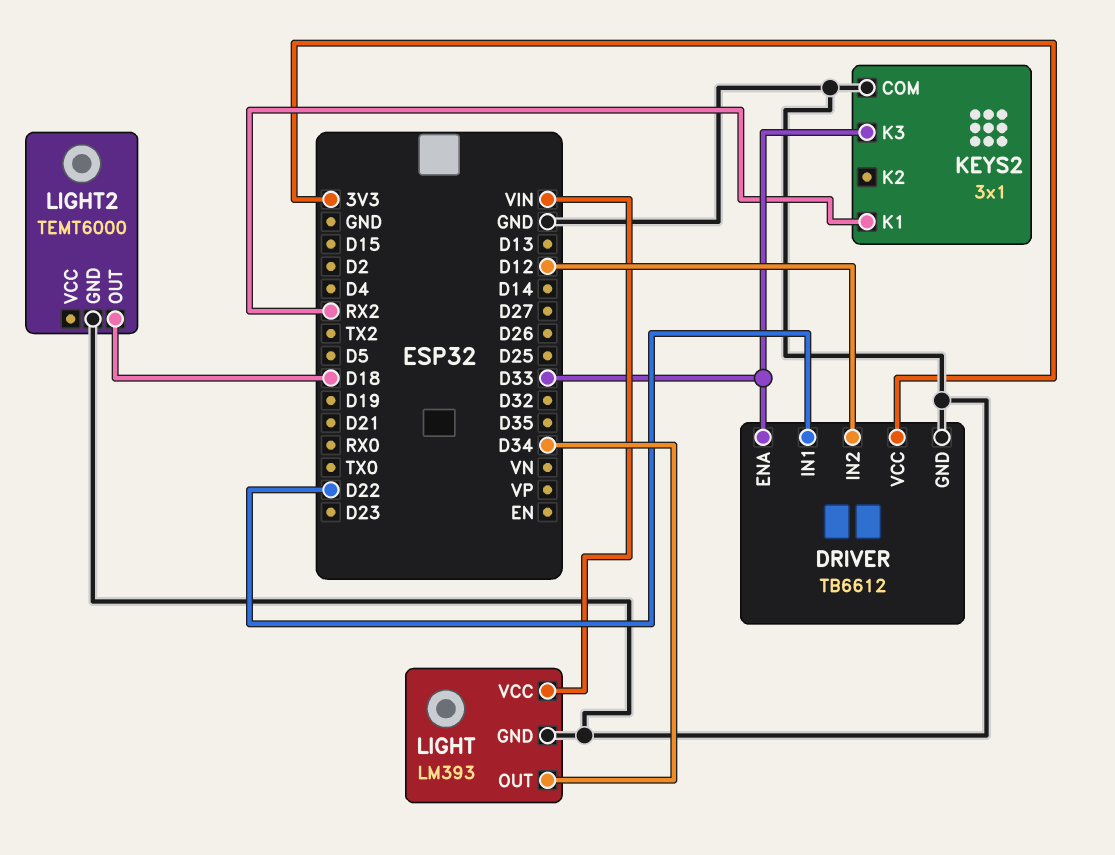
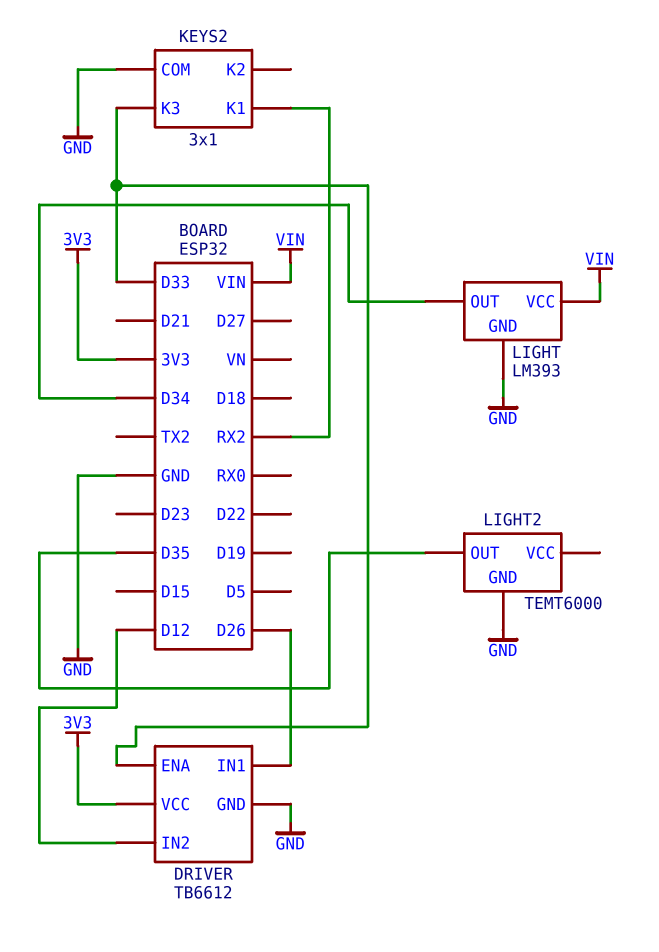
DRIVER pin IN1: D22 -> D26
LIGHT2 pin OUT: D18 -> D35

